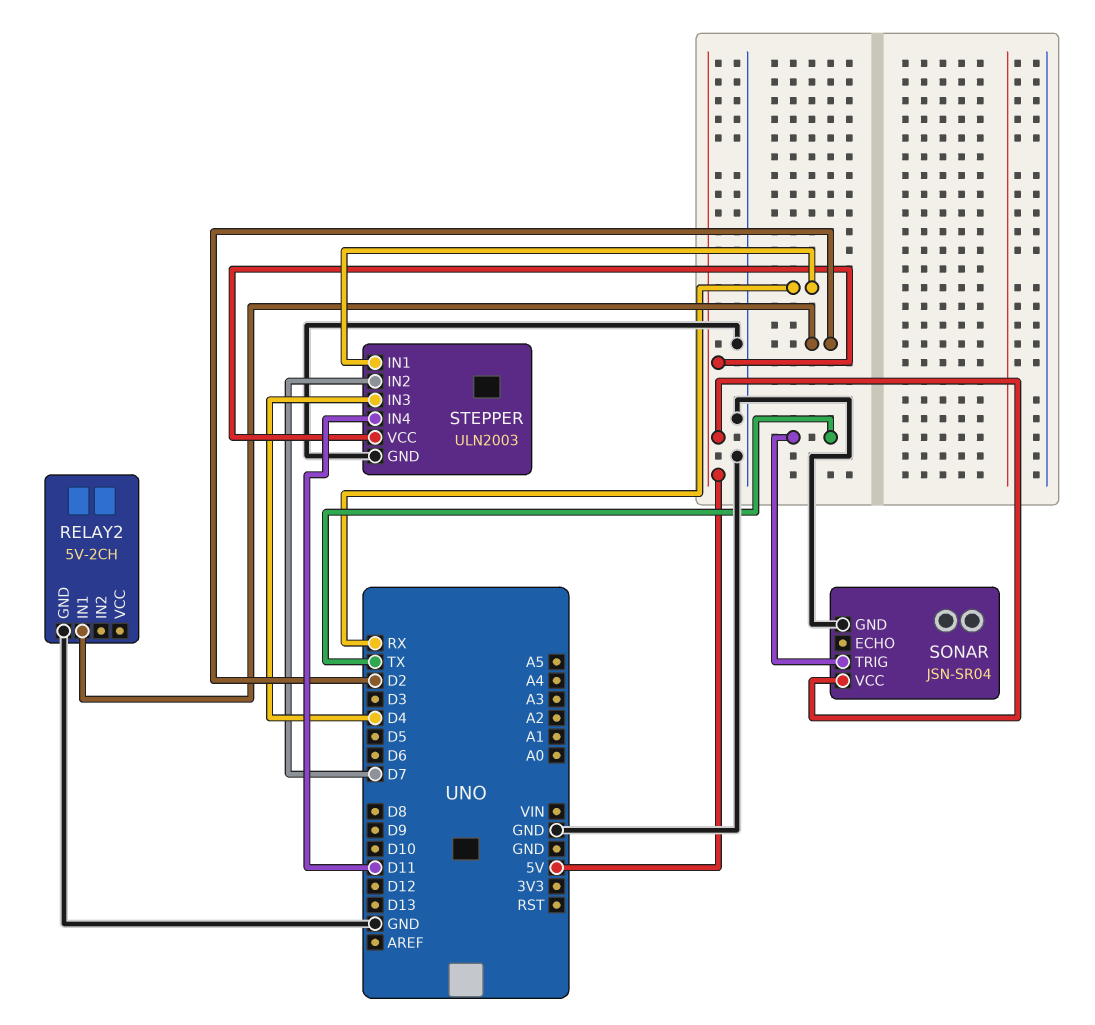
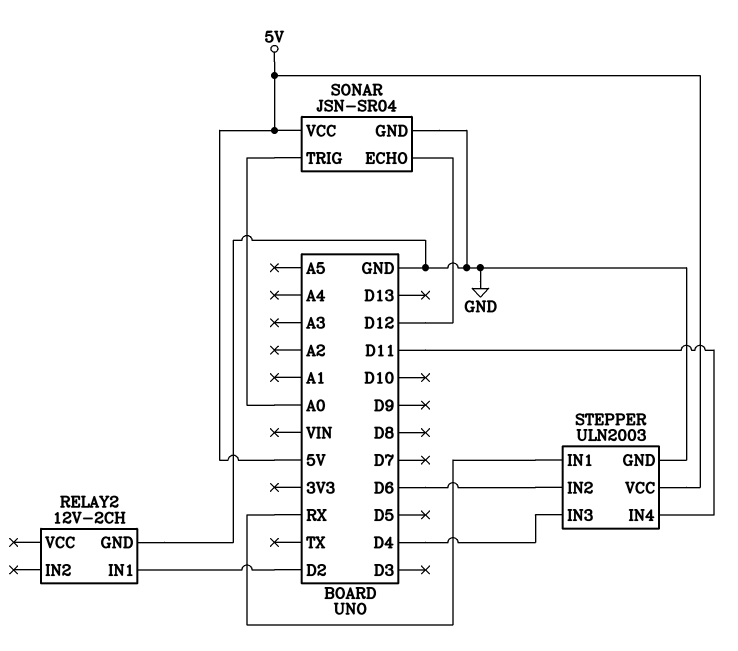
RELAY2: 5V-2CH -> 12V-2CH
SONAR pin ECHO: none -> D12
SONAR pin TRIG: TX -> A0
STEPPER pin IN2: D7 -> D6

